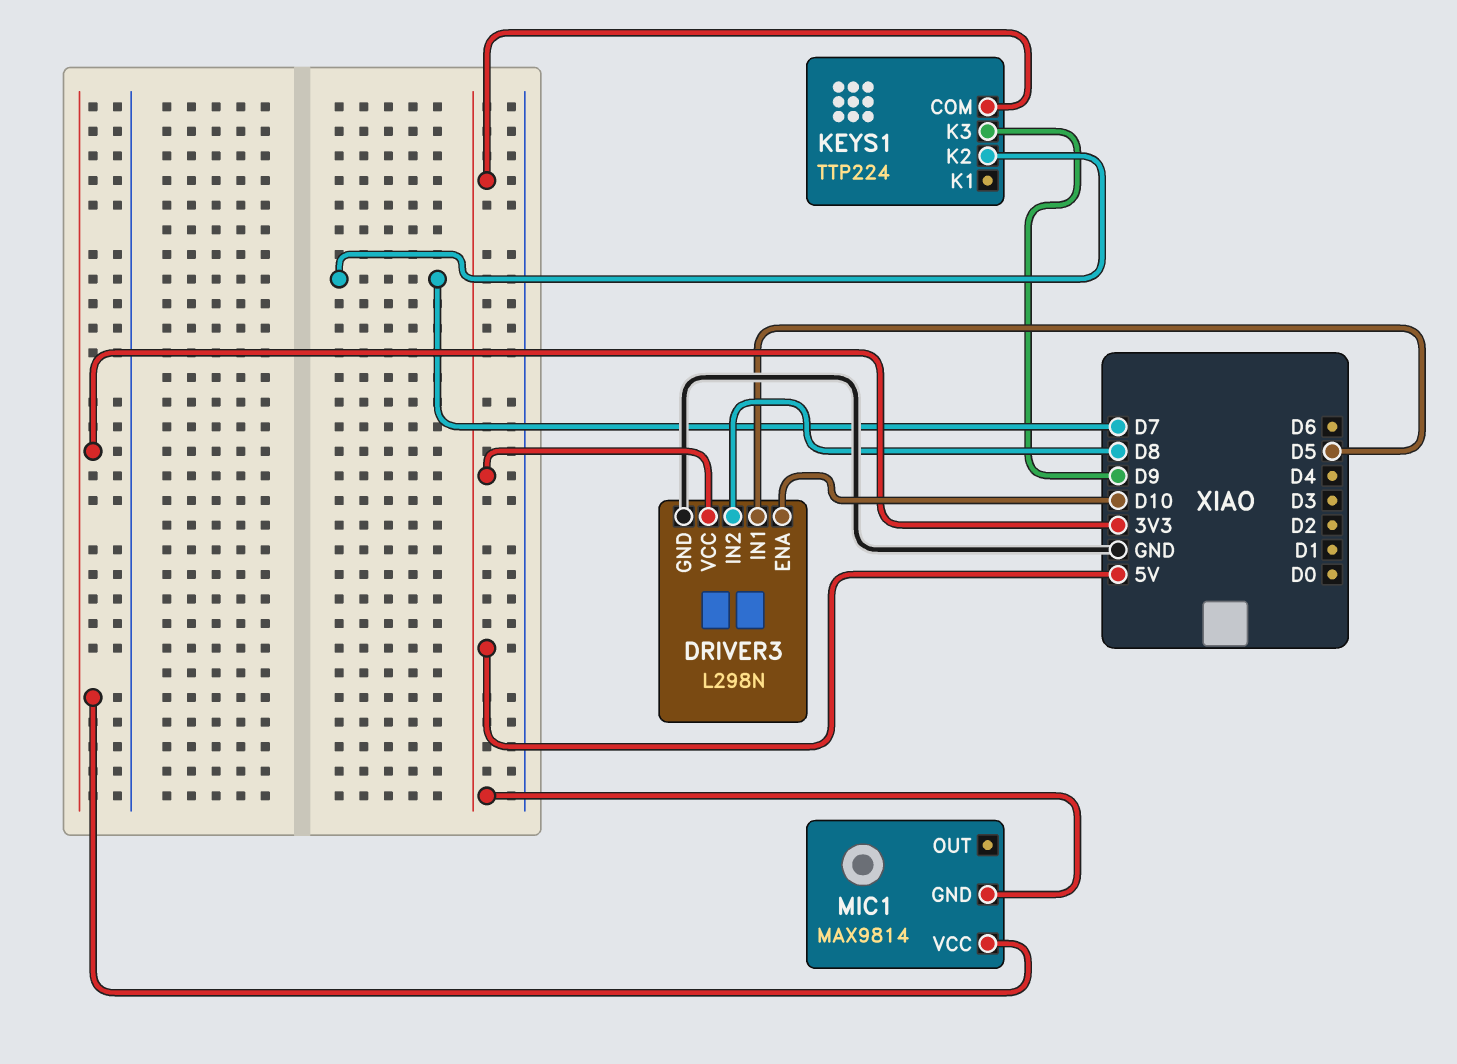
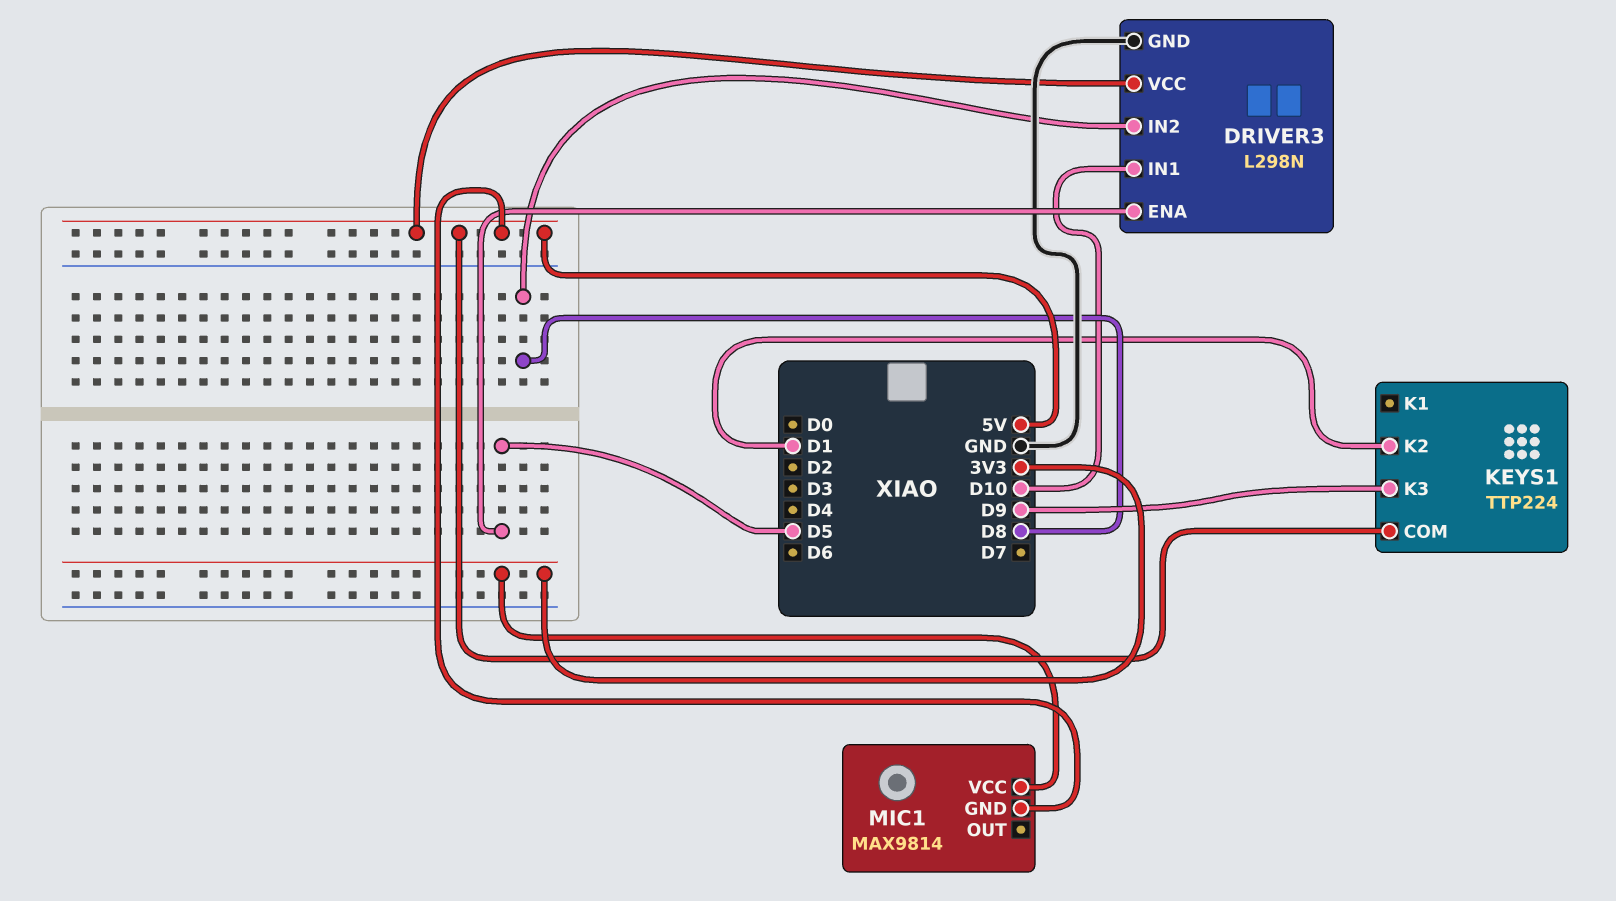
DRIVER3 pin ENA: D10 -> D5
DRIVER3 pin IN1: D5 -> D10
KEYS1 pin K2: D7 -> D1

